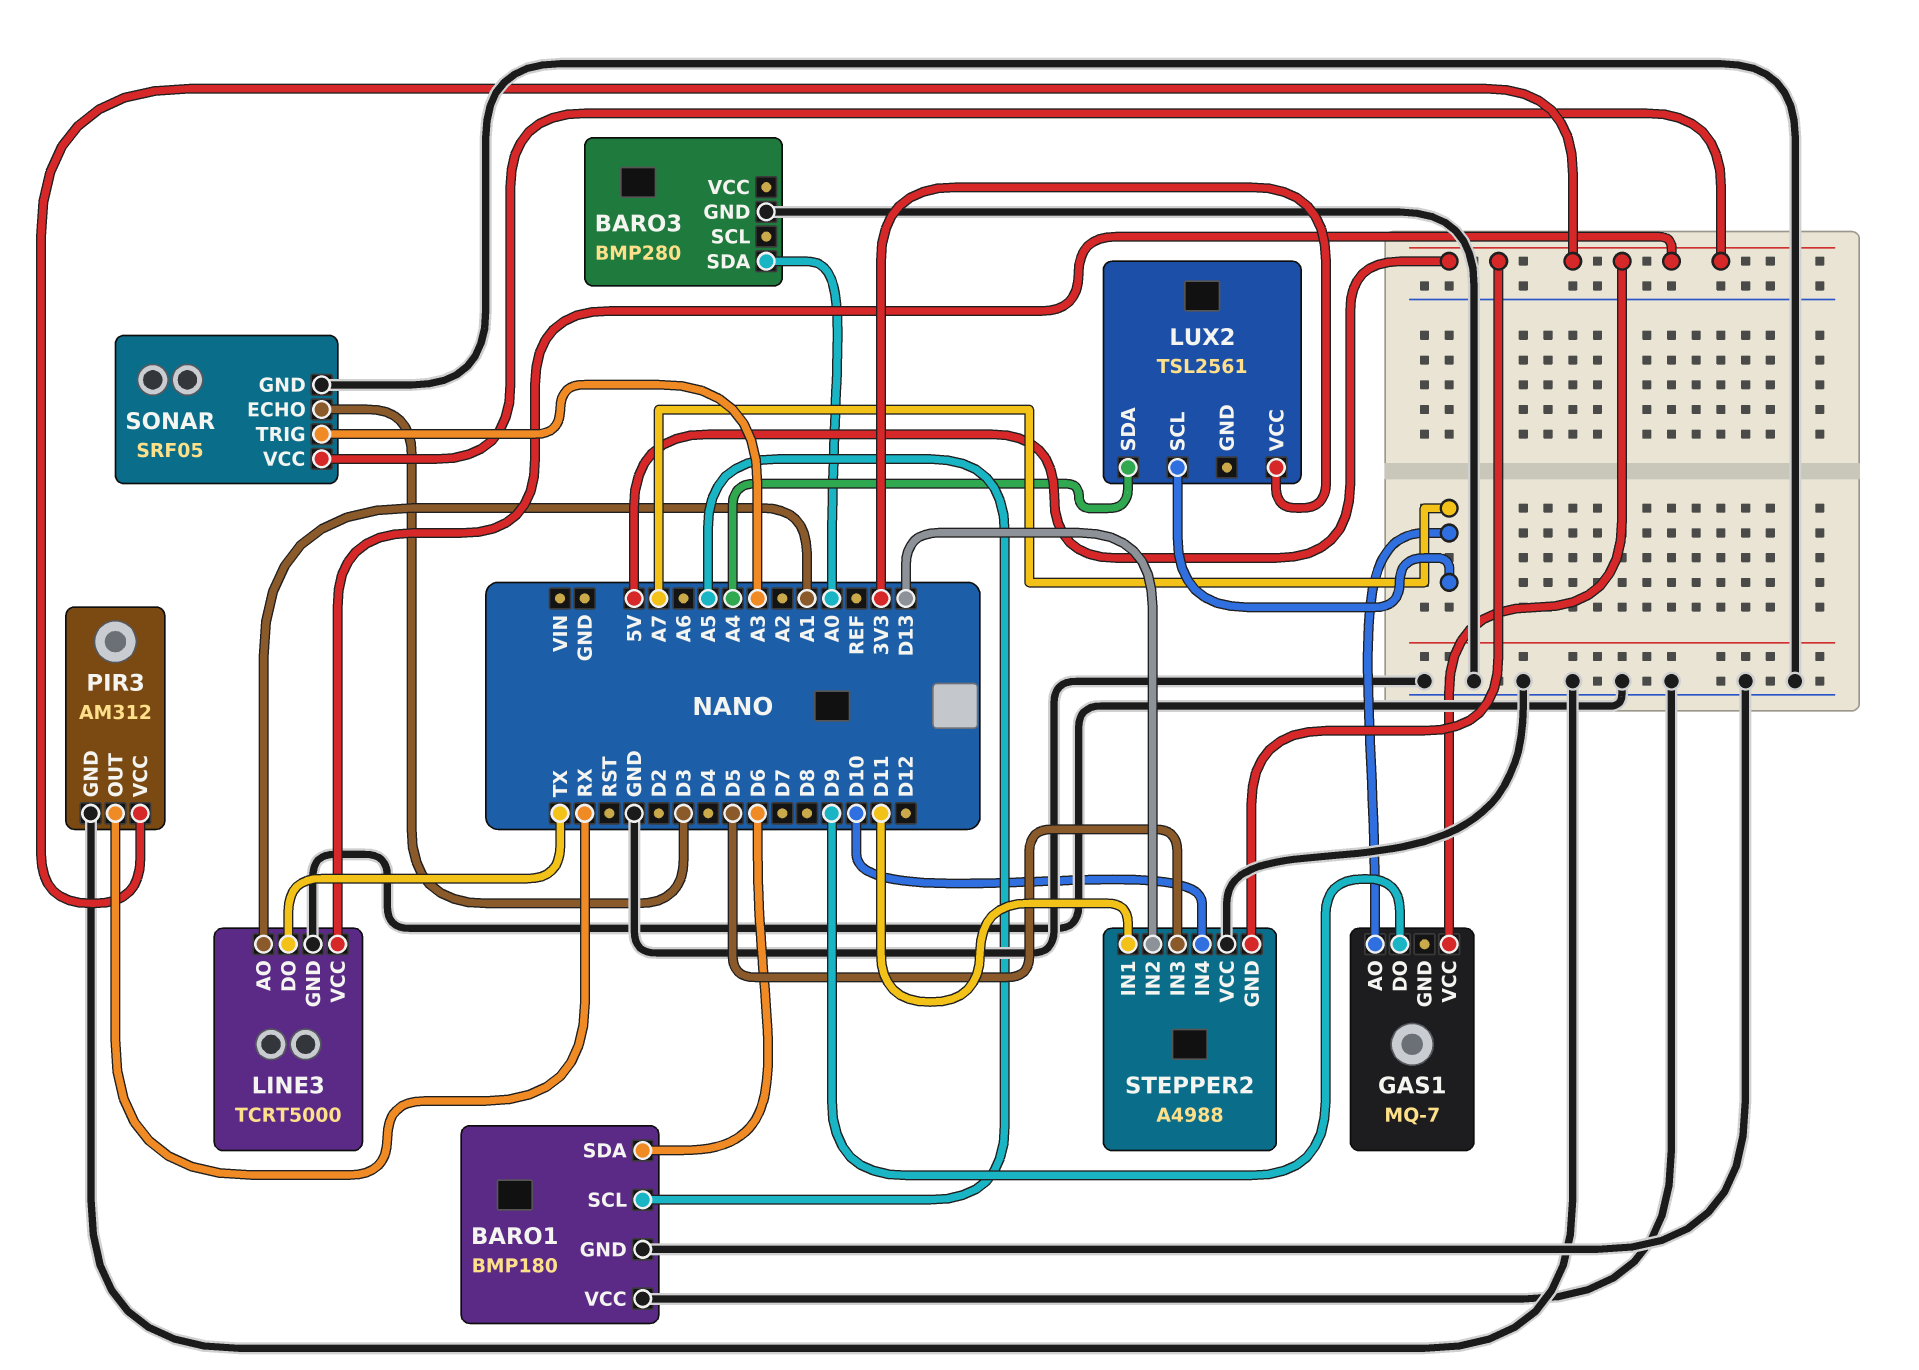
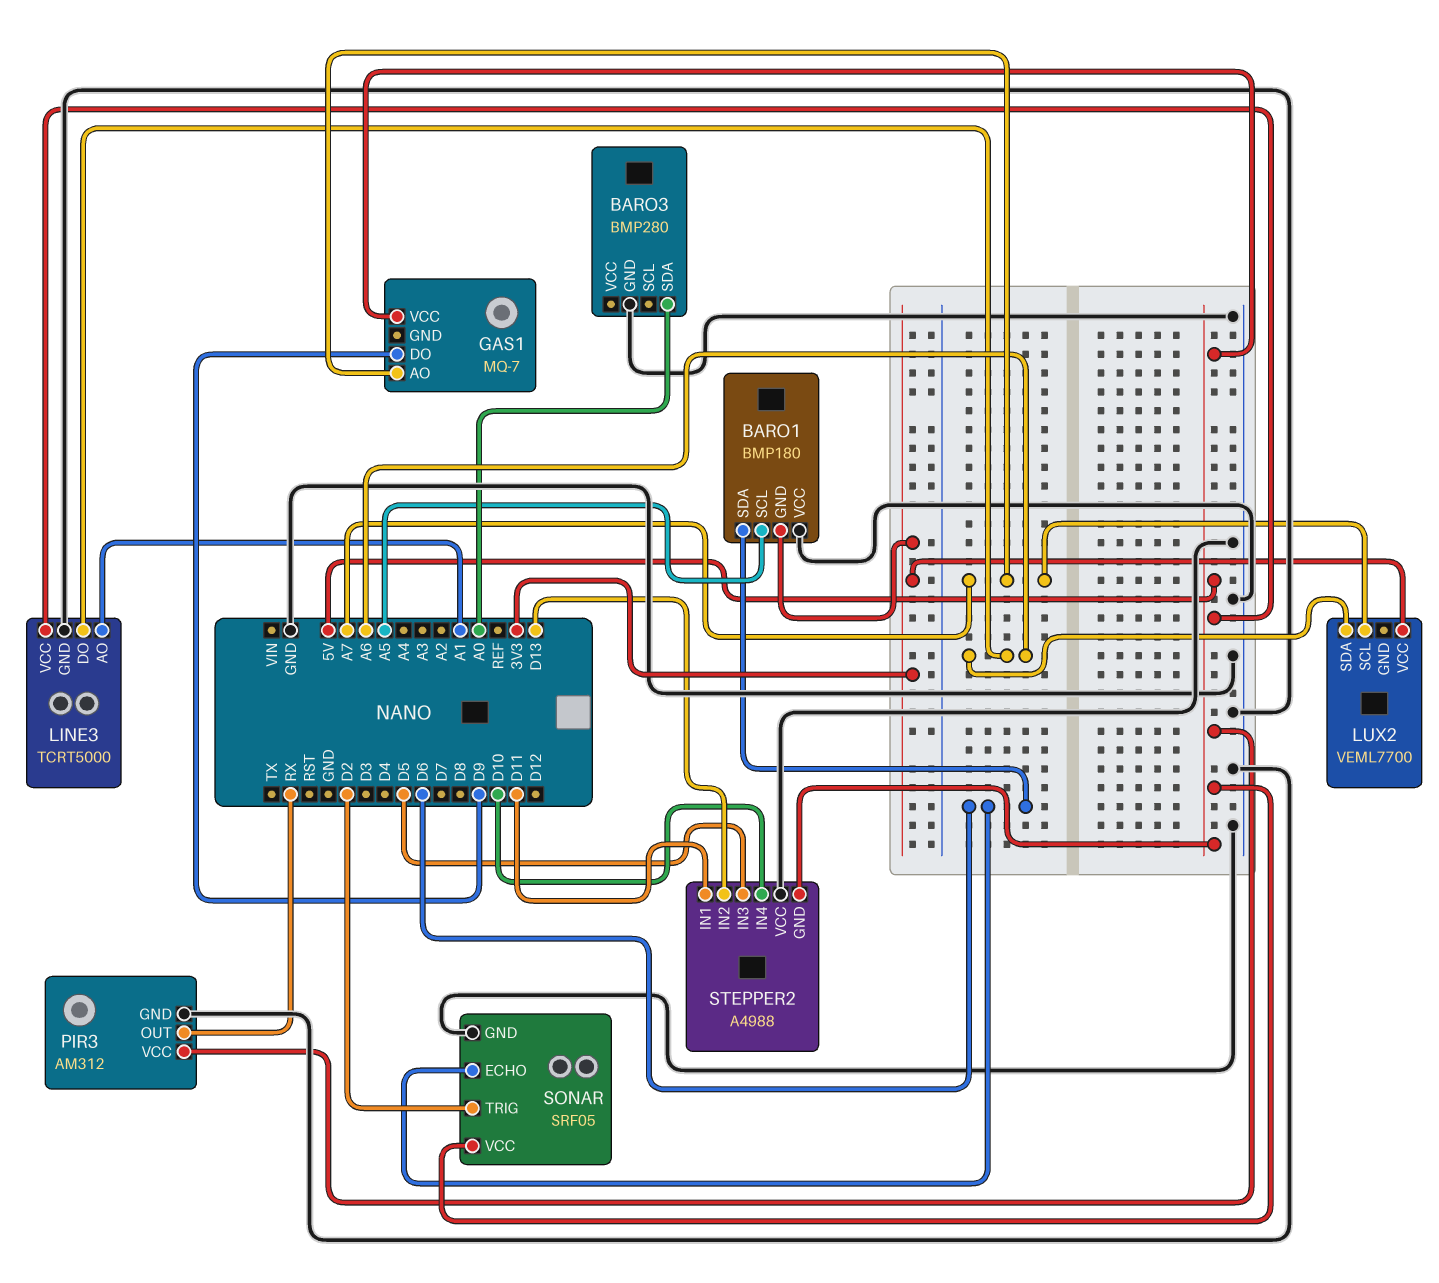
BARO1 pin GND: GND -> 3V3
LINE3 pin DO: TX -> A6
LUX2: TSL2561 -> VEML7700
LUX2 pin SDA: A4 -> A6
SONAR pin ECHO: D3 -> D6
SONAR pin TRIG: A3 -> D2

